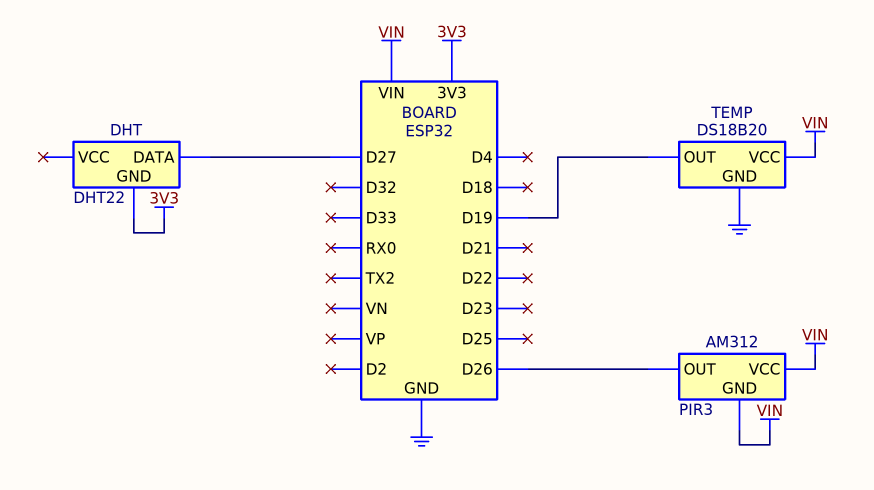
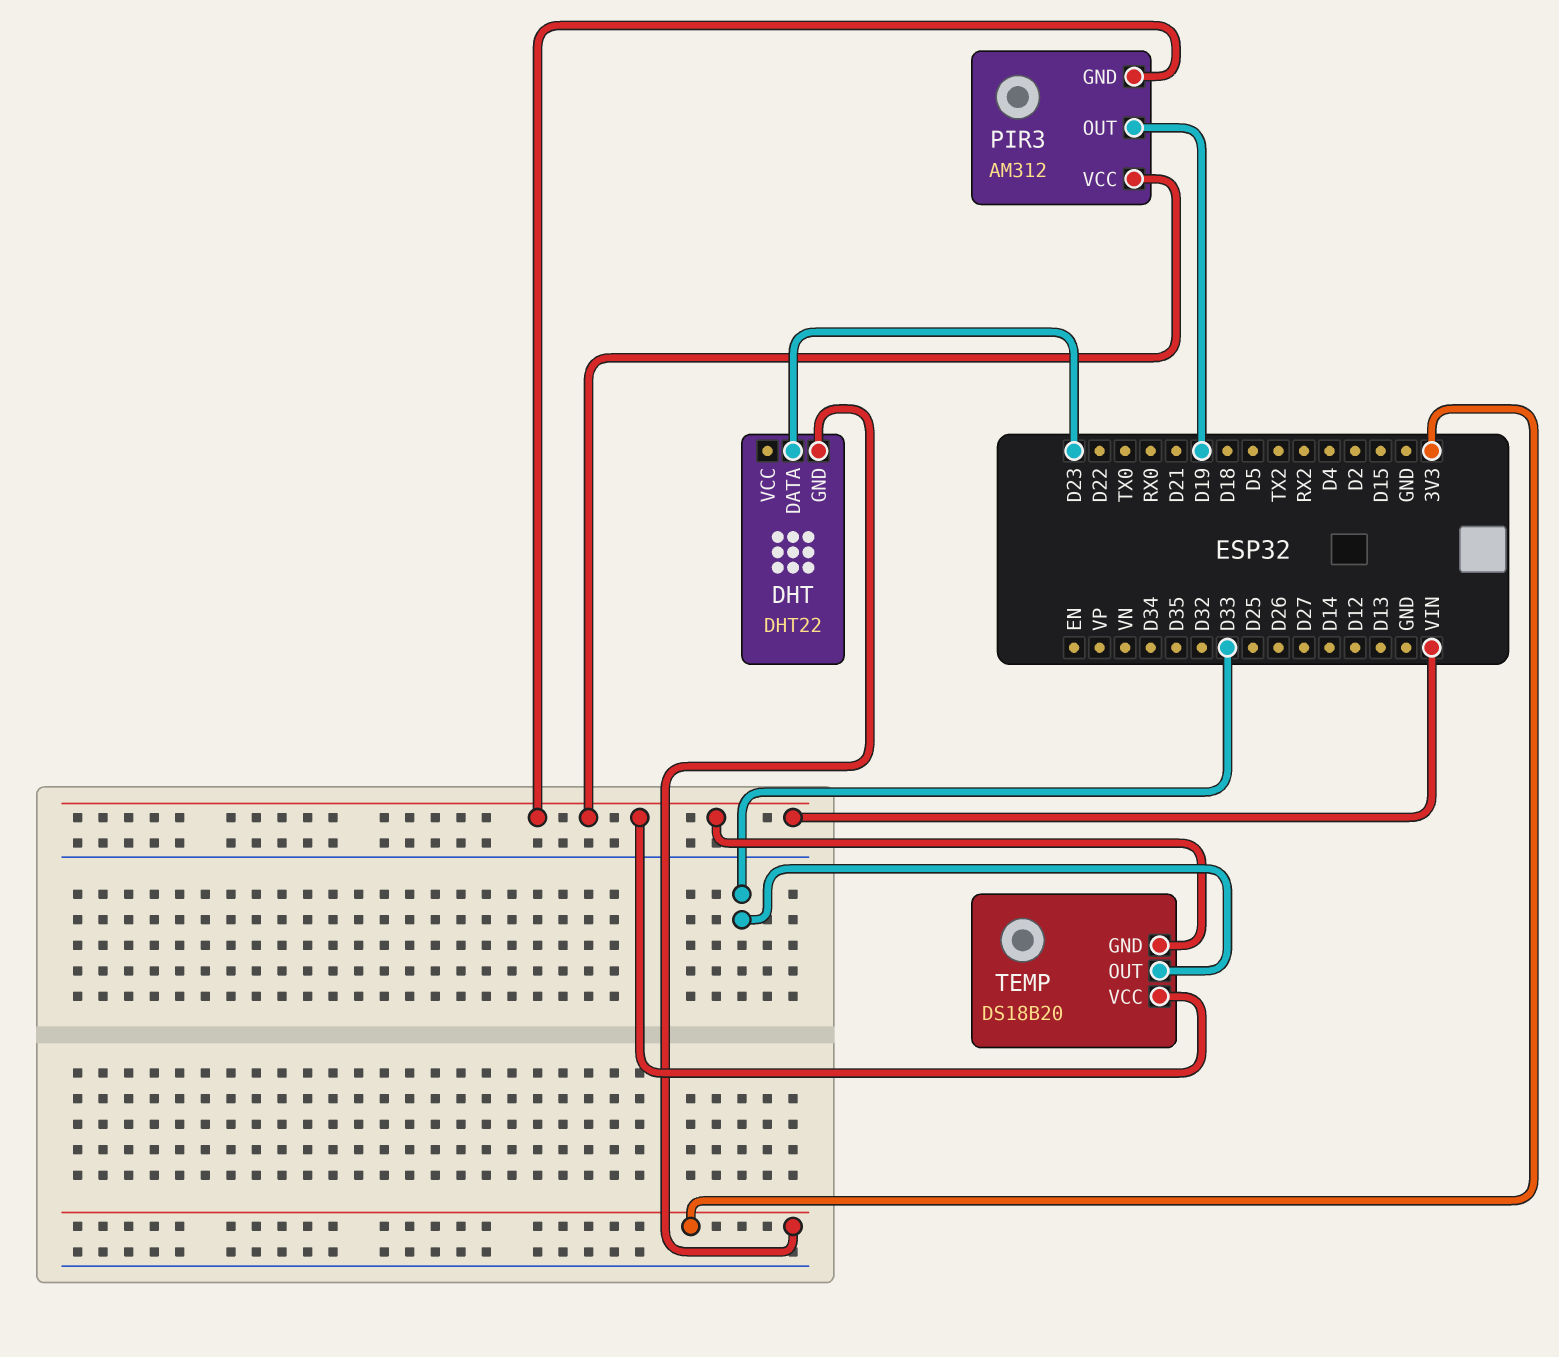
DHT pin DATA: D27 -> D23
PIR3 pin OUT: D26 -> D19
TEMP pin GND: GND -> VIN
TEMP pin OUT: D19 -> D33

